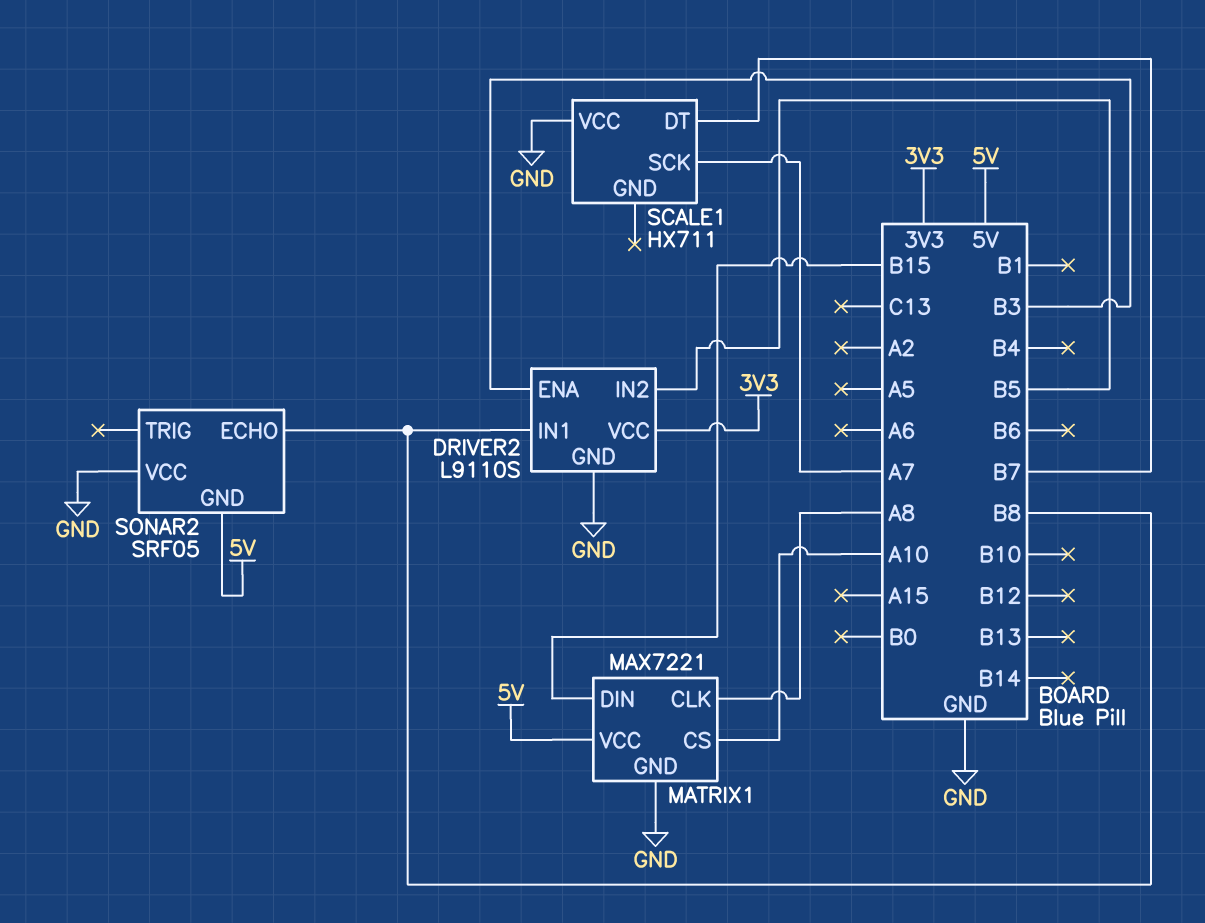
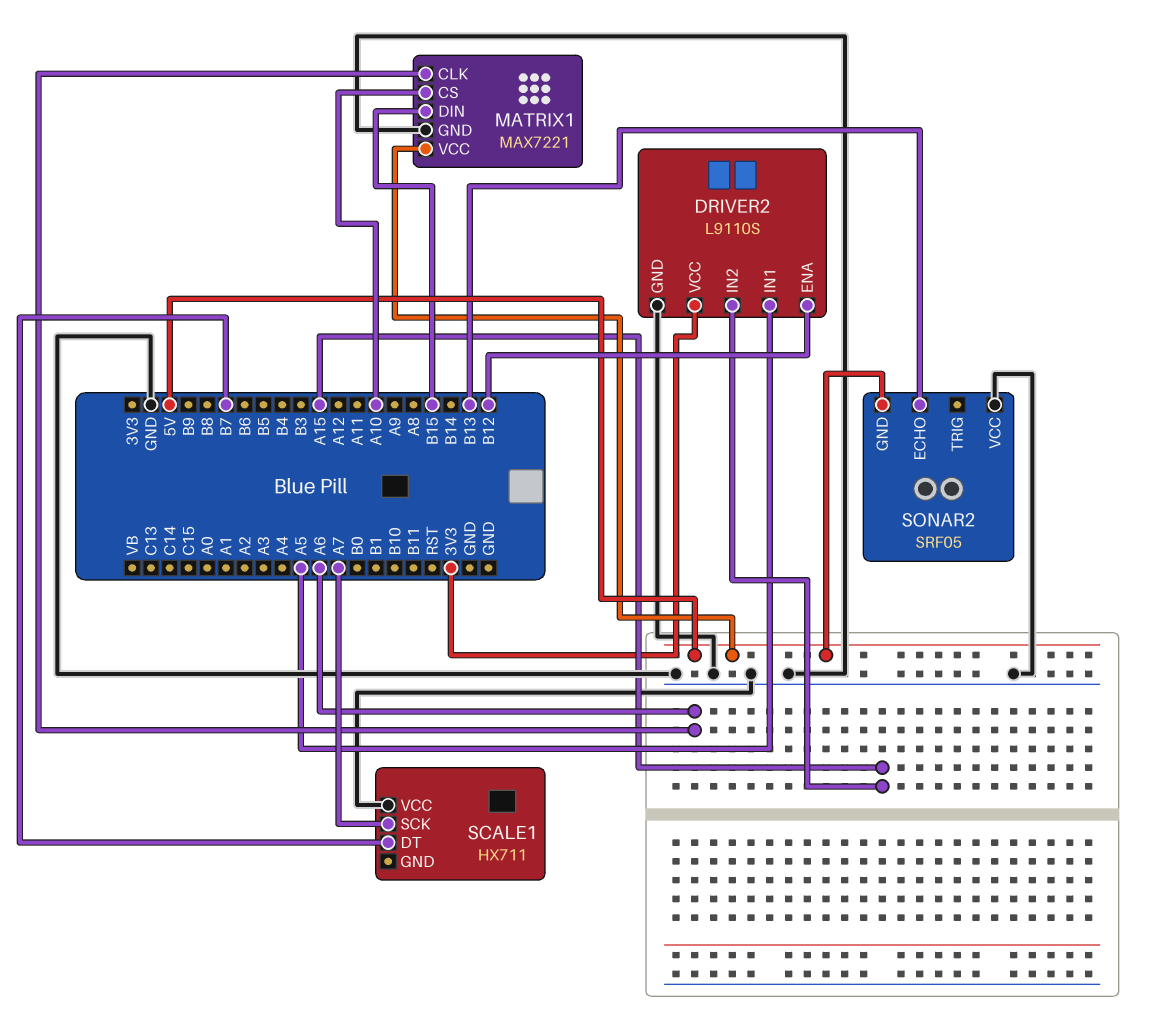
DRIVER2 pin ENA: B3 -> B12
DRIVER2 pin IN1: B8 -> A5
DRIVER2 pin IN2: B5 -> A15
MATRIX1 pin CLK: A8 -> A6
SONAR2 pin ECHO: B8 -> B13

